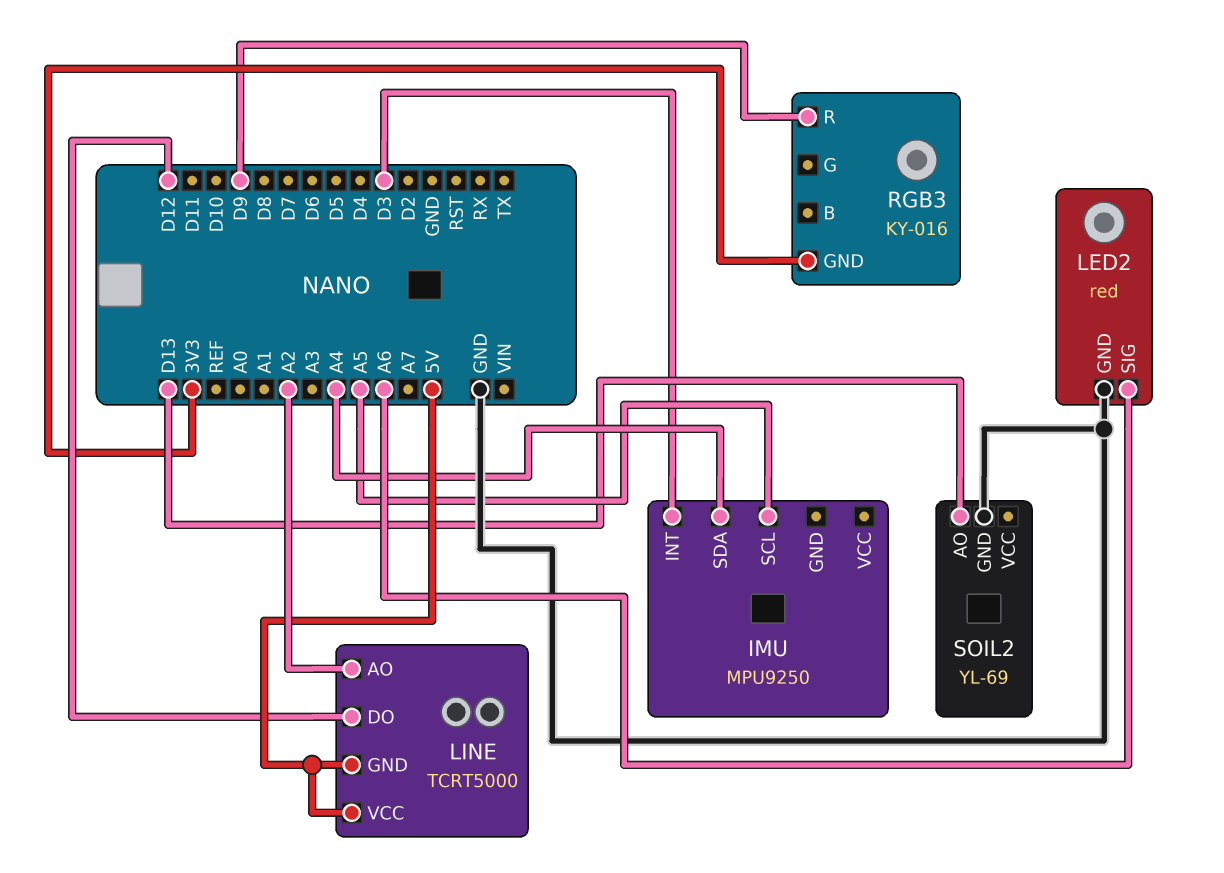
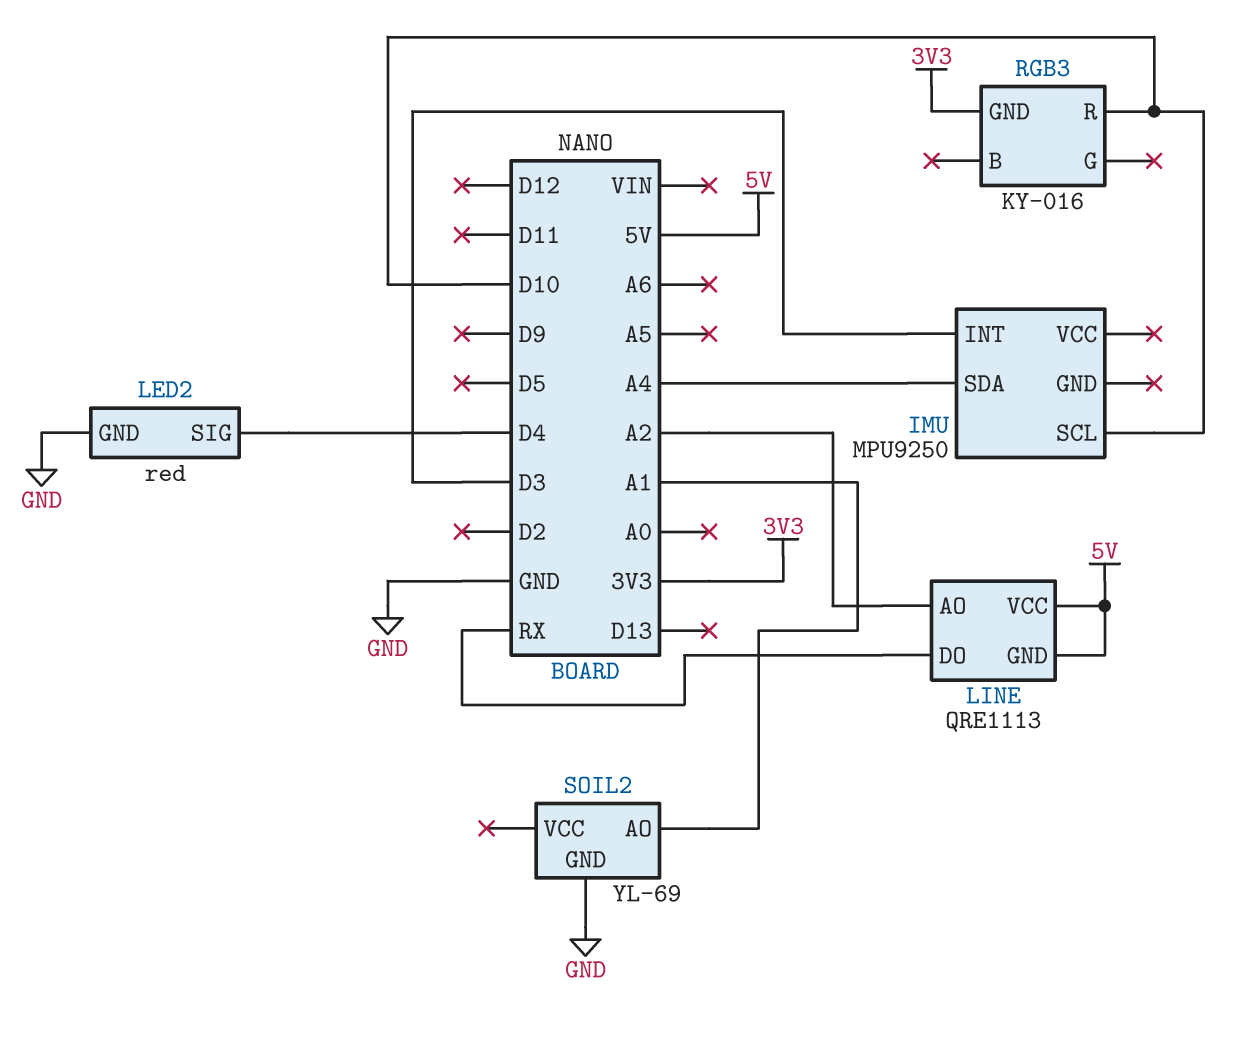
IMU pin SCL: A5 -> D10
LED2 pin SIG: A6 -> D4
LINE: TCRT5000 -> QRE1113
LINE pin DO: D12 -> RX
RGB3 pin R: D9 -> D10
SOIL2 pin AO: D13 -> A1

